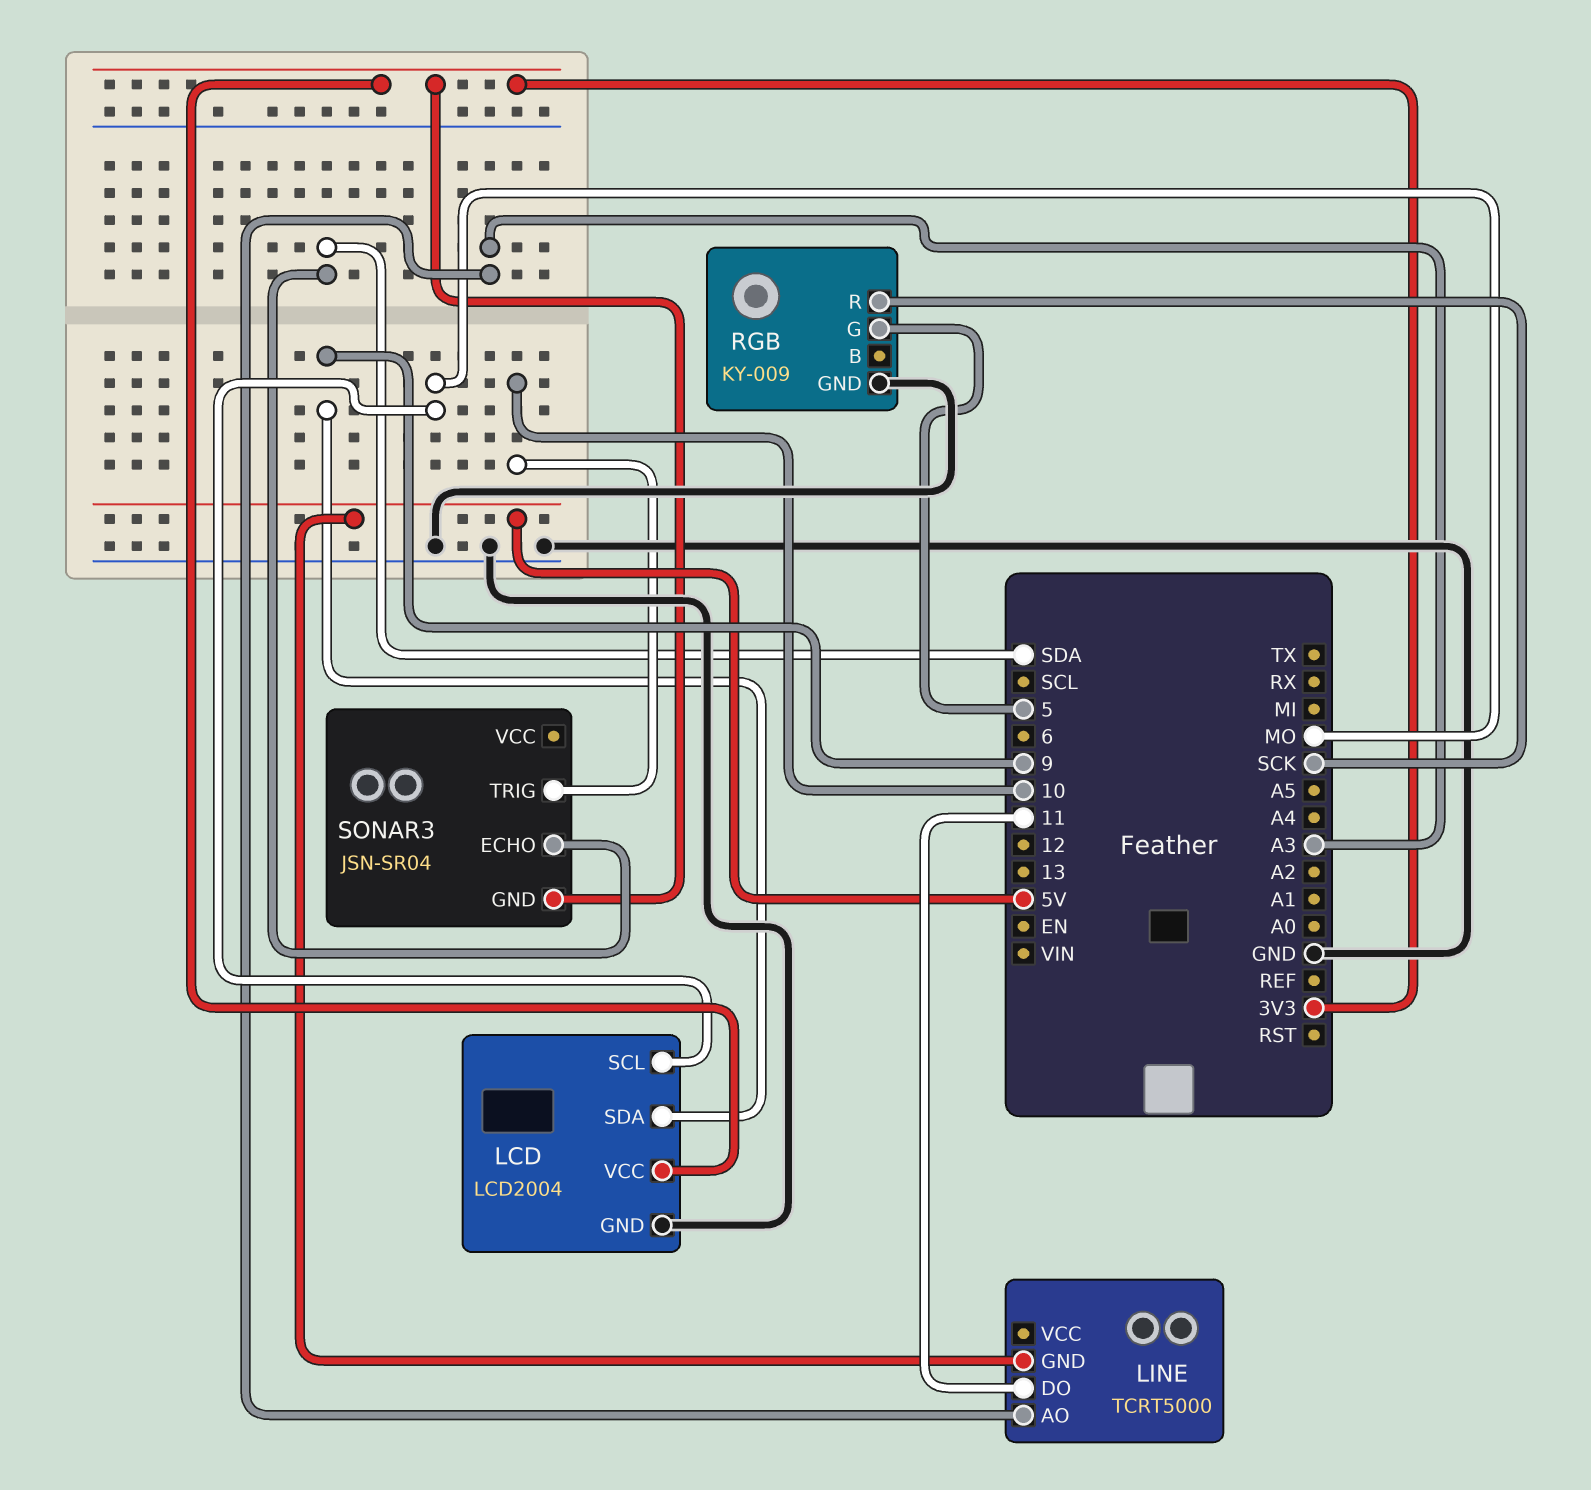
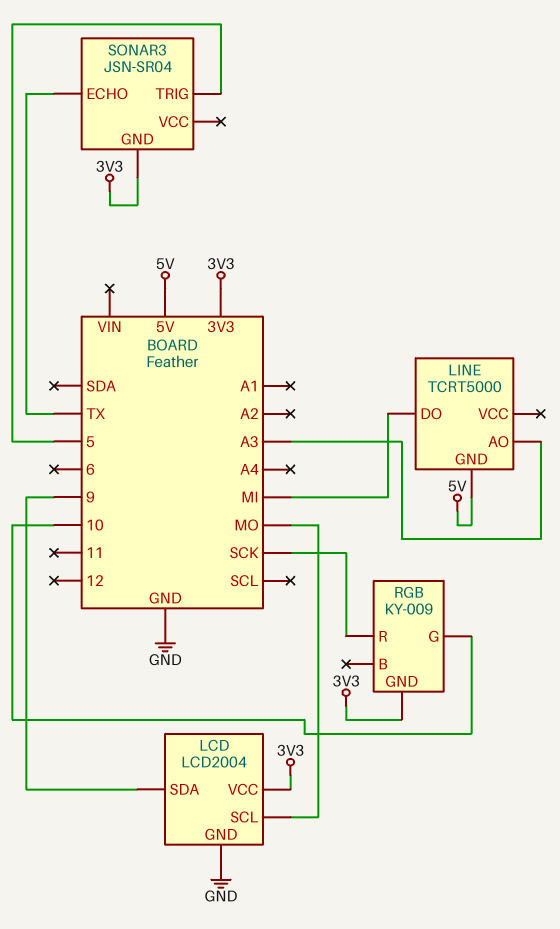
LINE pin DO: 11 -> MI
RGB pin G: 5 -> 10
RGB pin GND: GND -> 3V3
SONAR3 pin ECHO: SDA -> TX
SONAR3 pin TRIG: 10 -> 5

